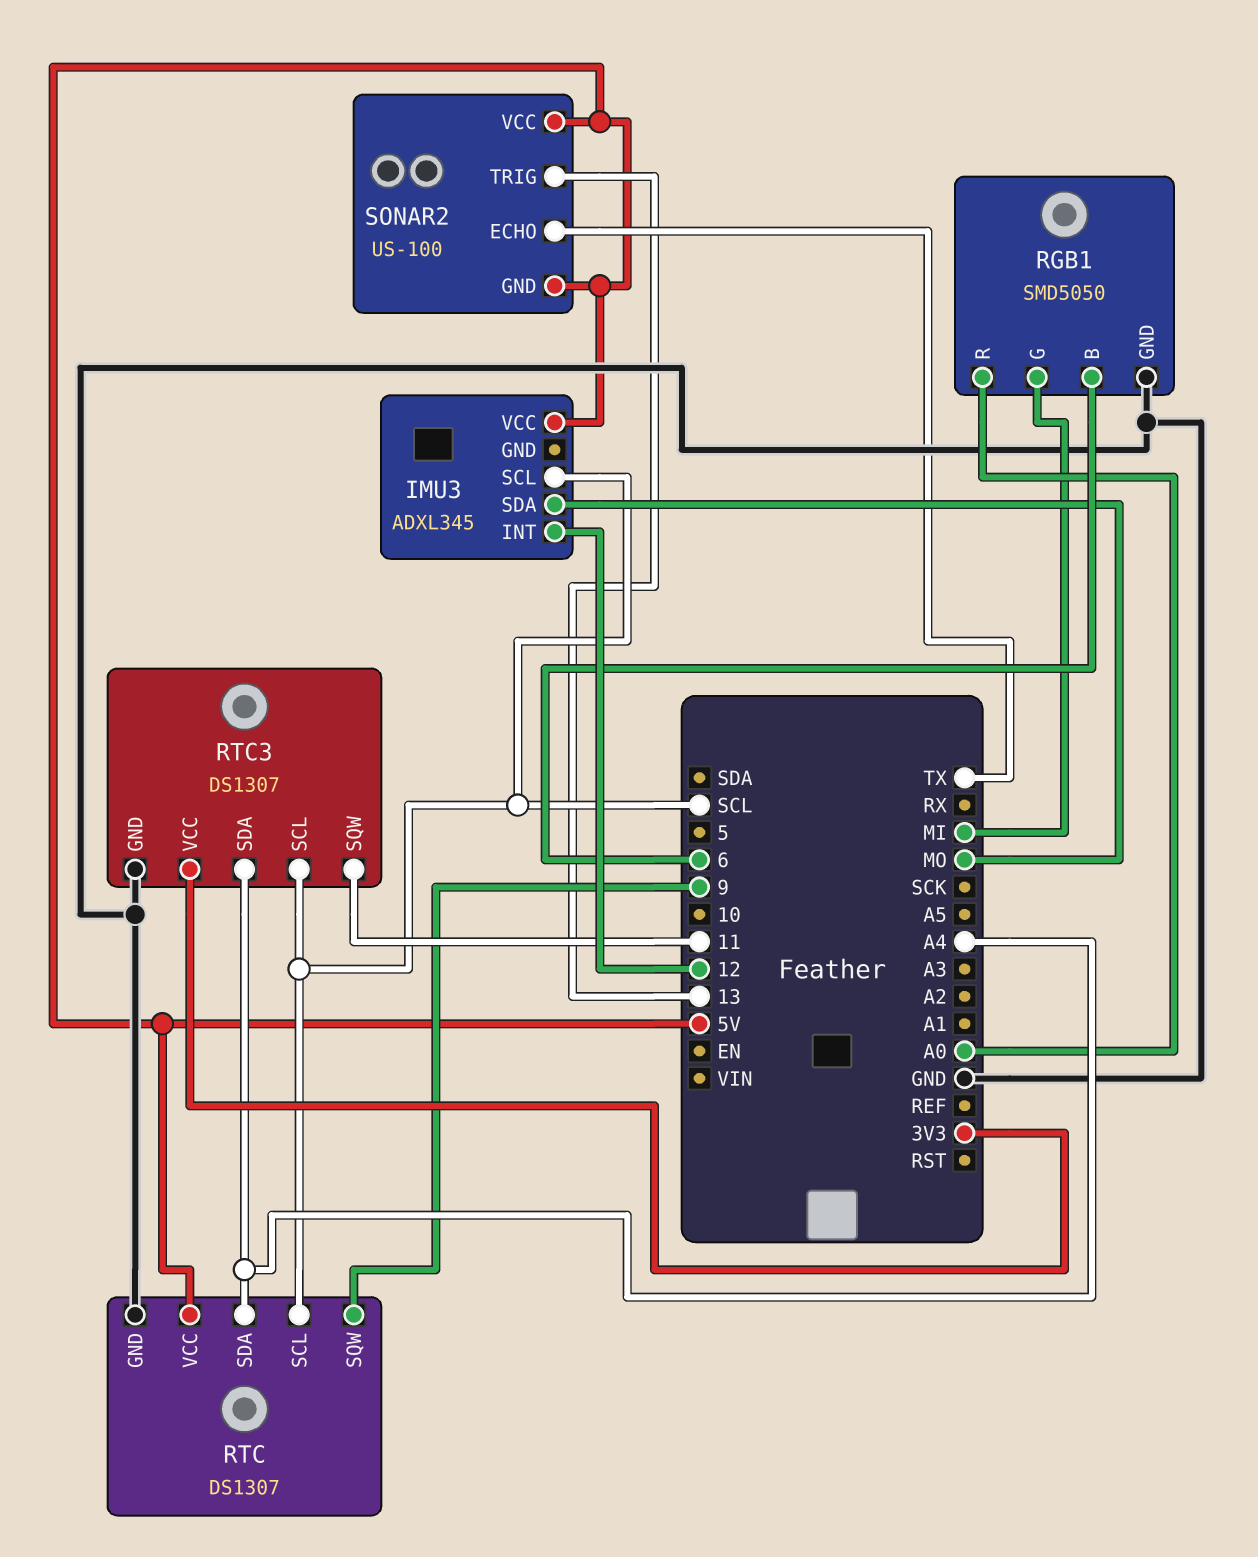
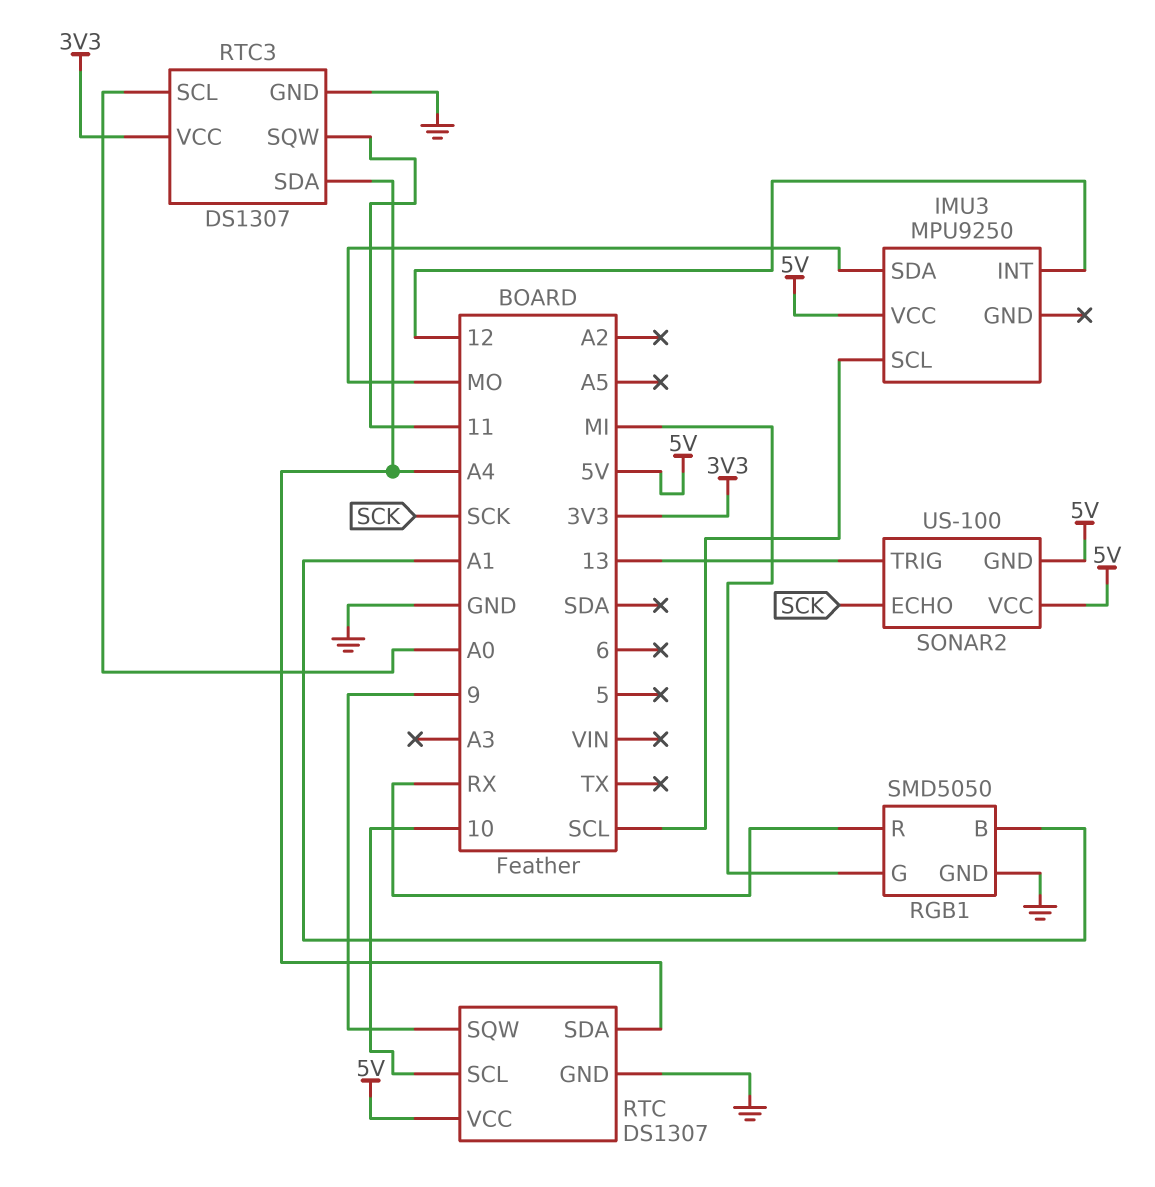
IMU3: ADXL345 -> MPU9250
RGB1 pin B: 6 -> A1
RGB1 pin R: A0 -> RX
RTC pin SCL: SCL -> 10
RTC3 pin SCL: SCL -> A0
SONAR2 pin ECHO: TX -> SCK

